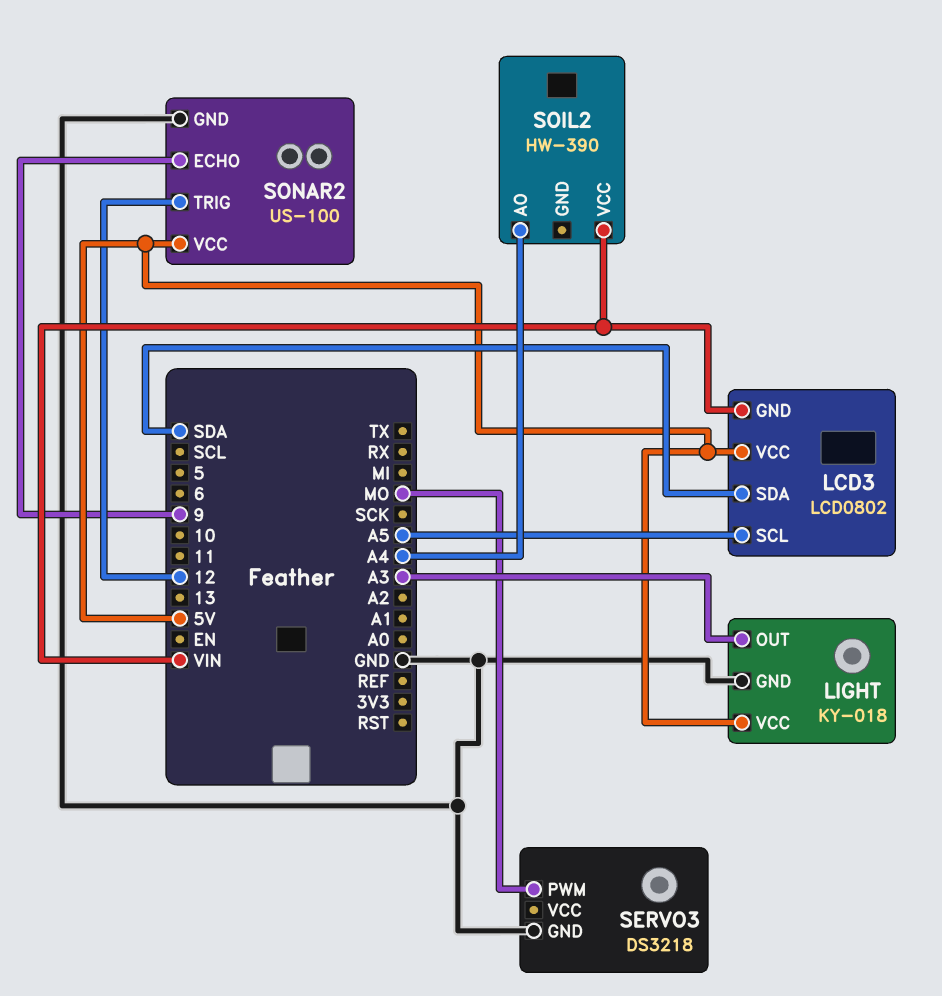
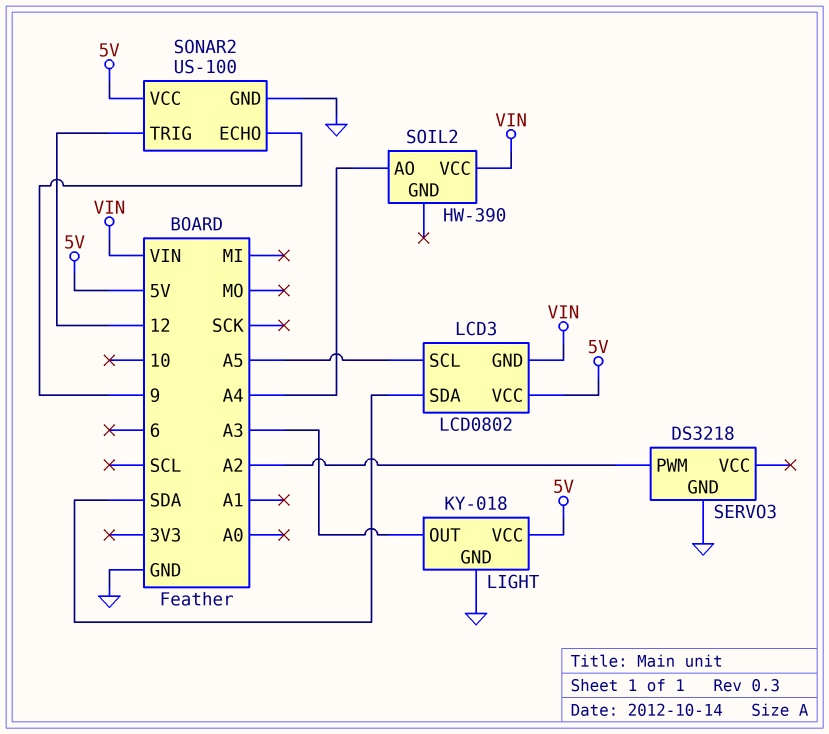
SERVO3 pin PWM: MO -> A2

